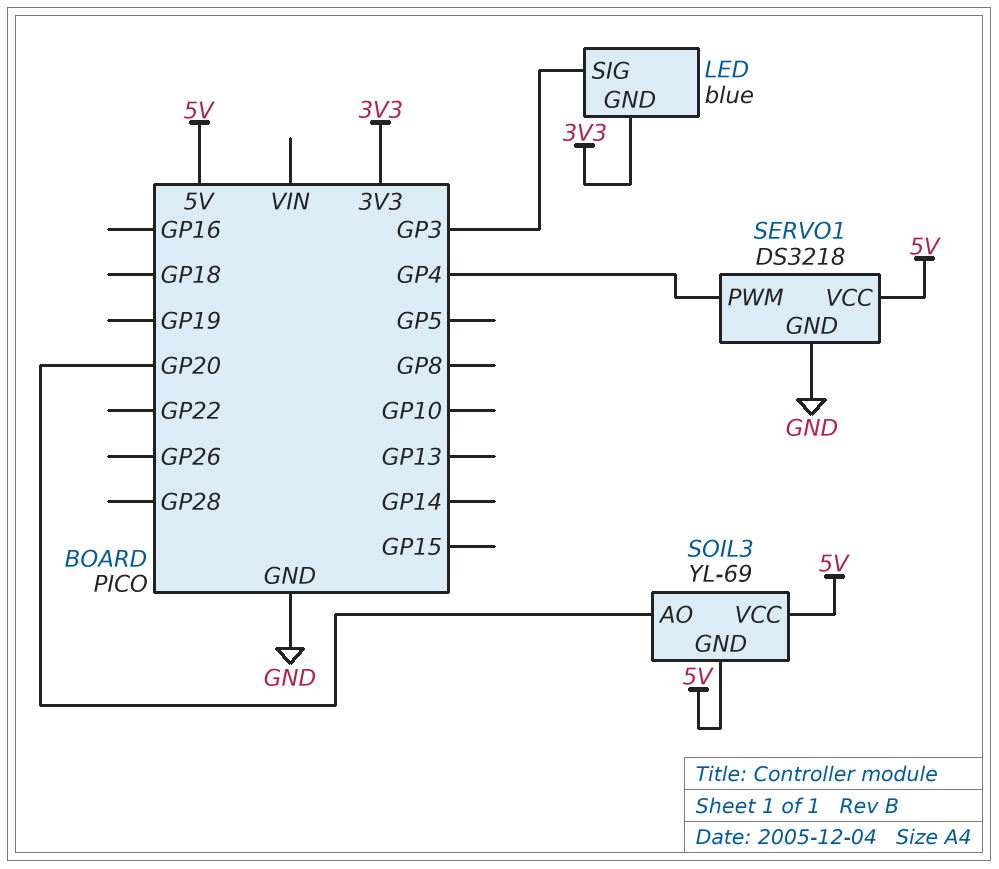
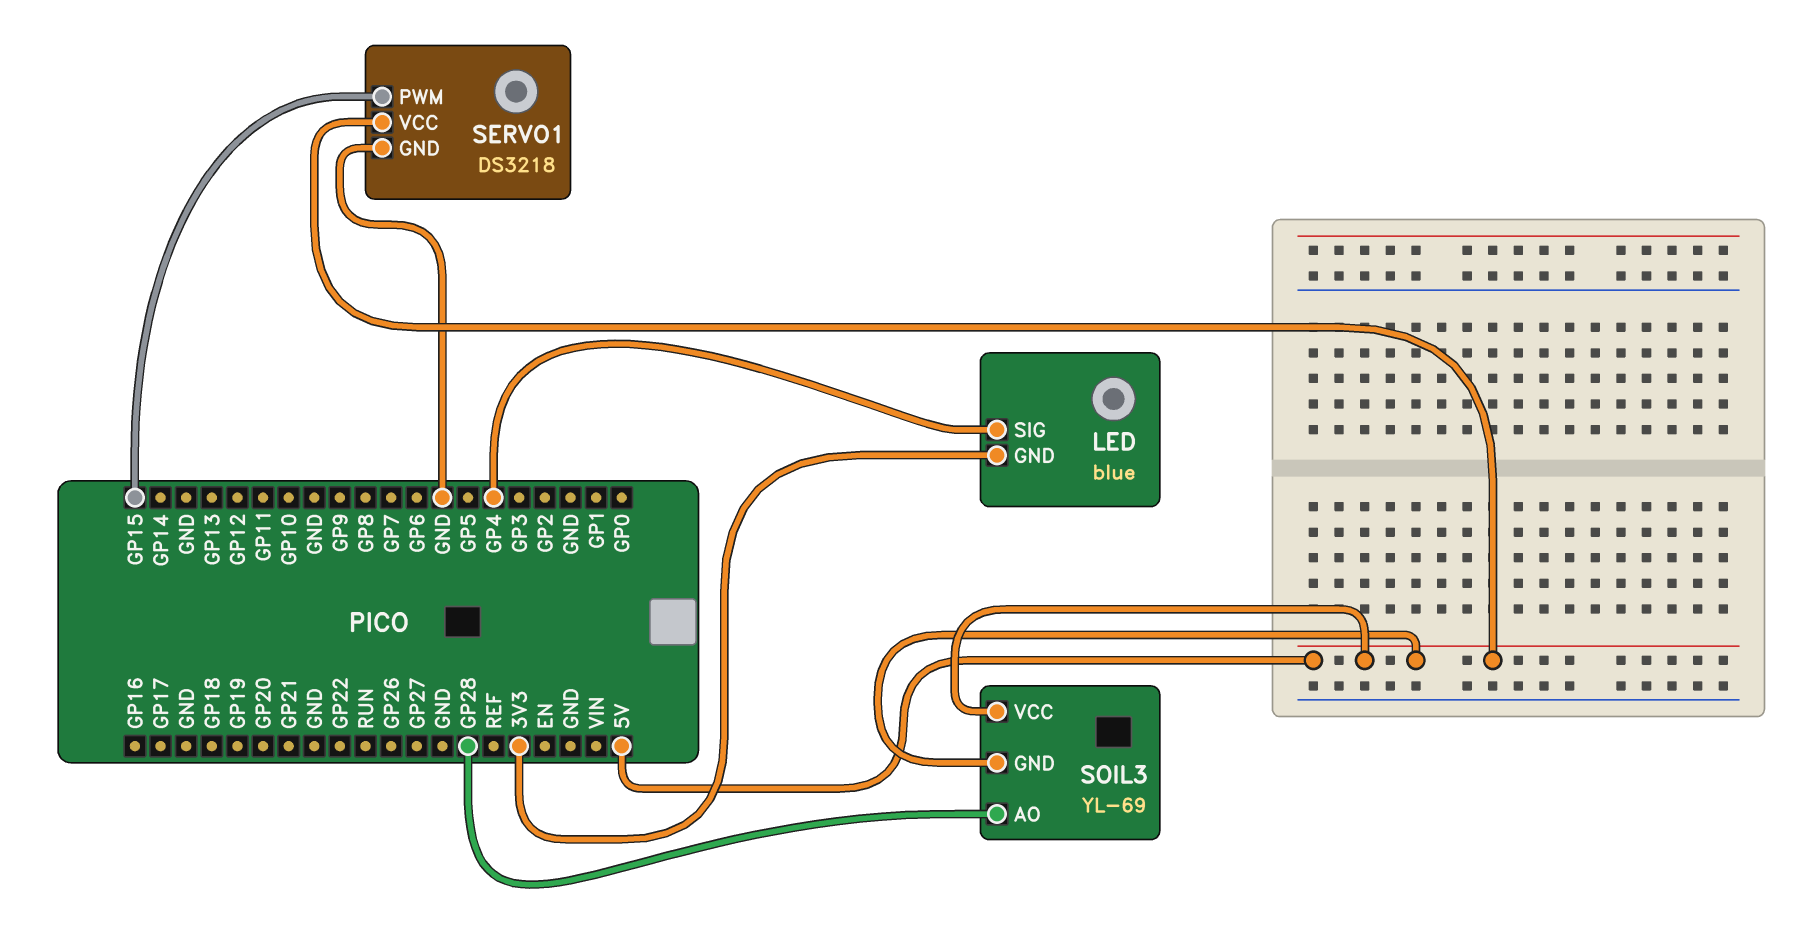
LED pin SIG: GP3 -> GP4
SERVO1 pin PWM: GP4 -> GP15
SOIL3 pin AO: GP20 -> GP28

